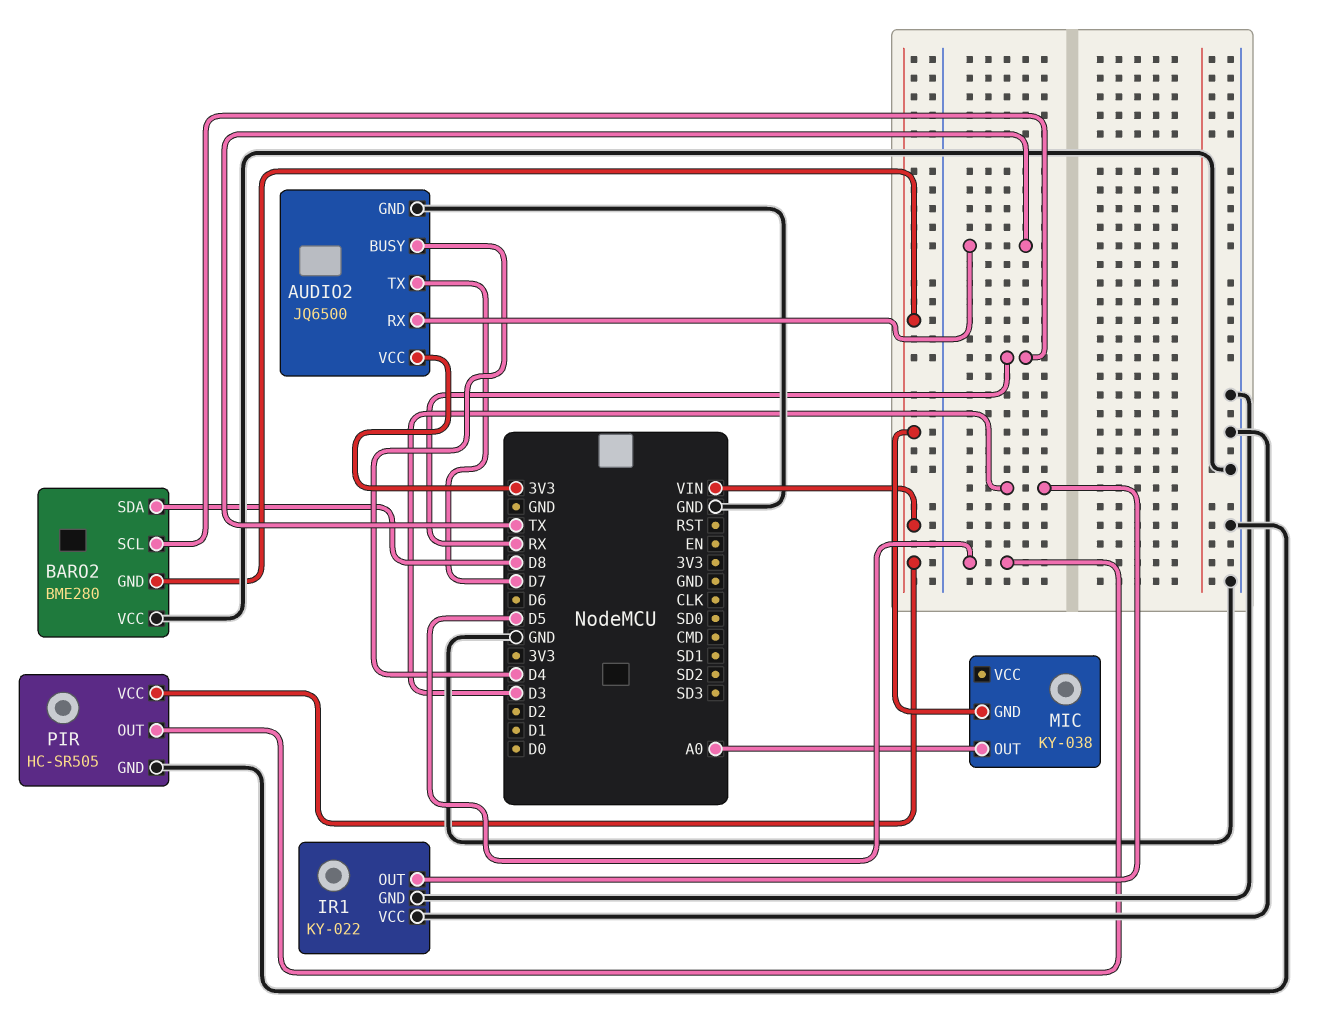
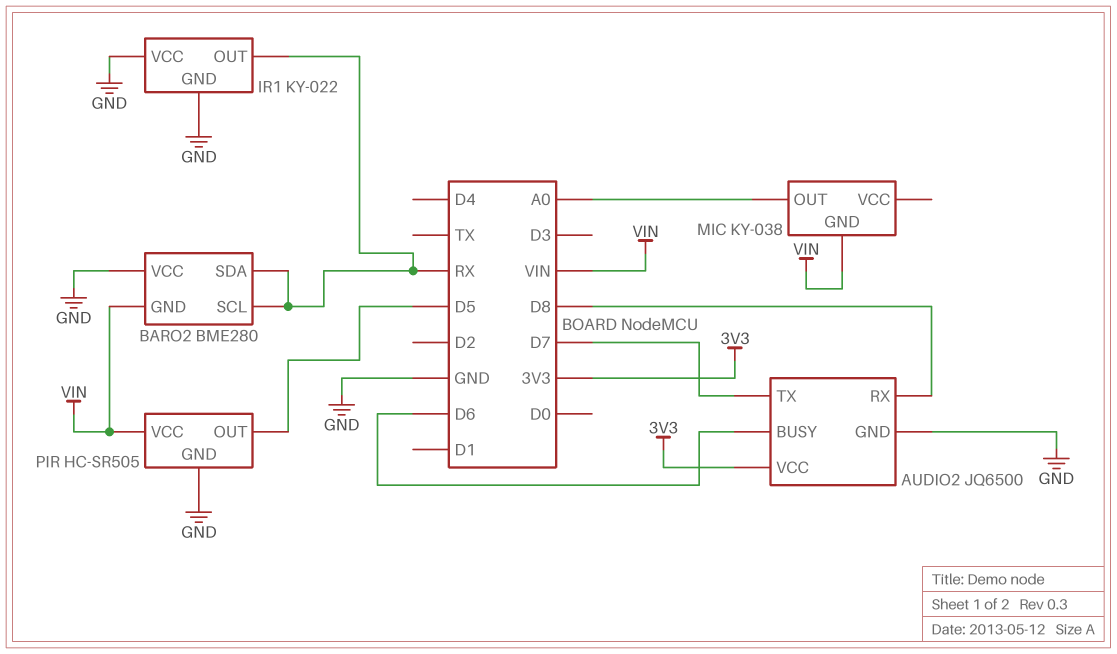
AUDIO2 pin BUSY: D4 -> D6
AUDIO2 pin RX: TX -> D8
BARO2 pin SDA: D8 -> RX
IR1 pin OUT: D3 -> RX

